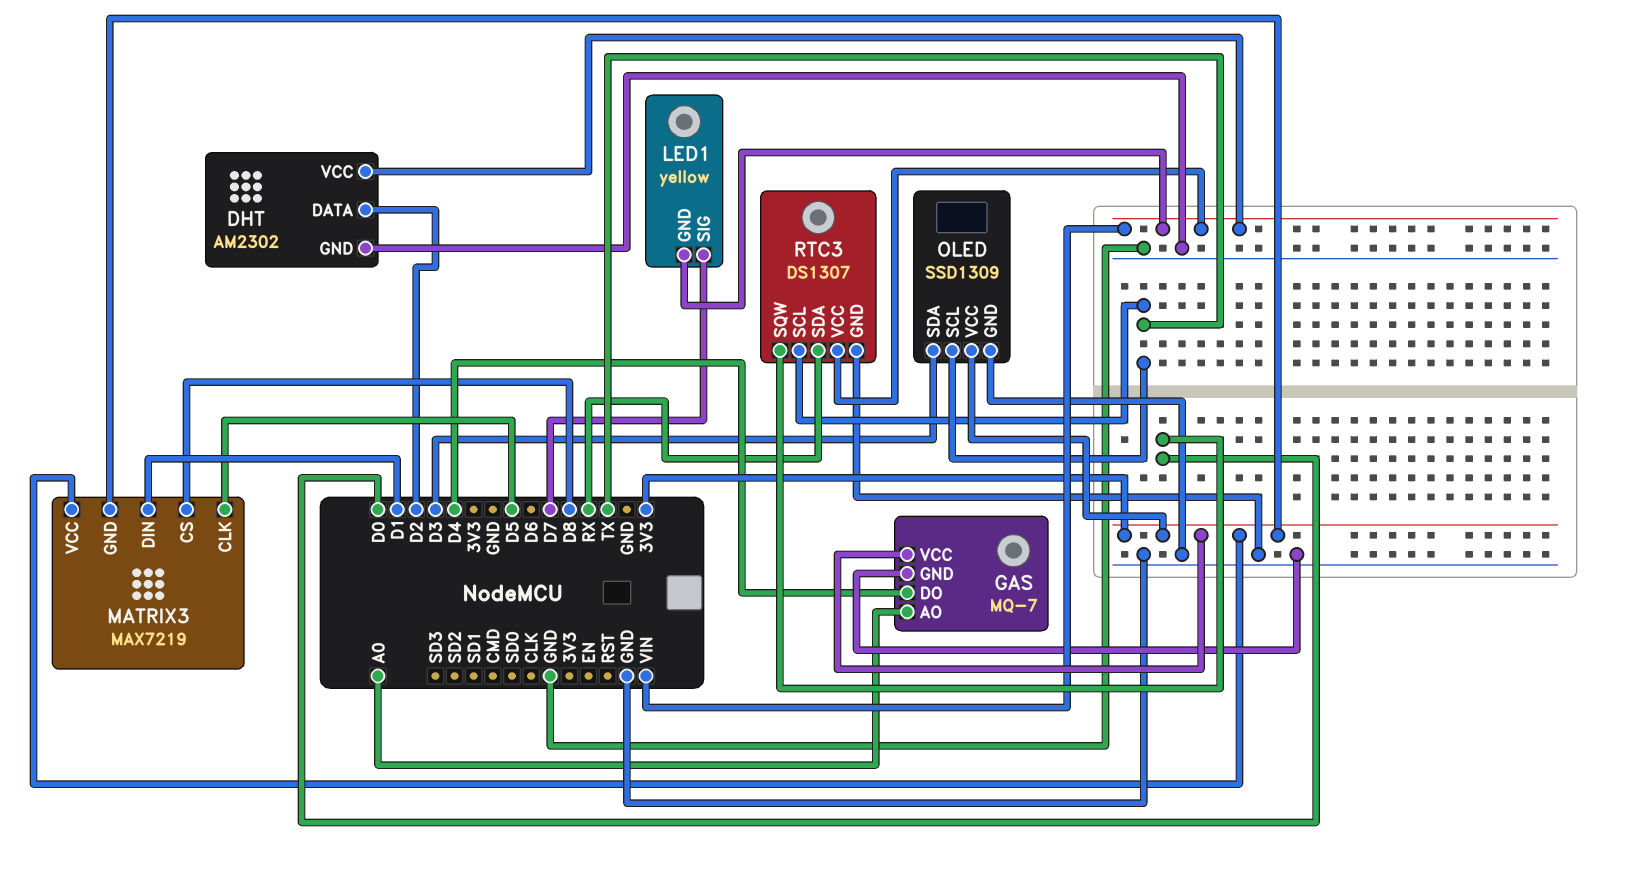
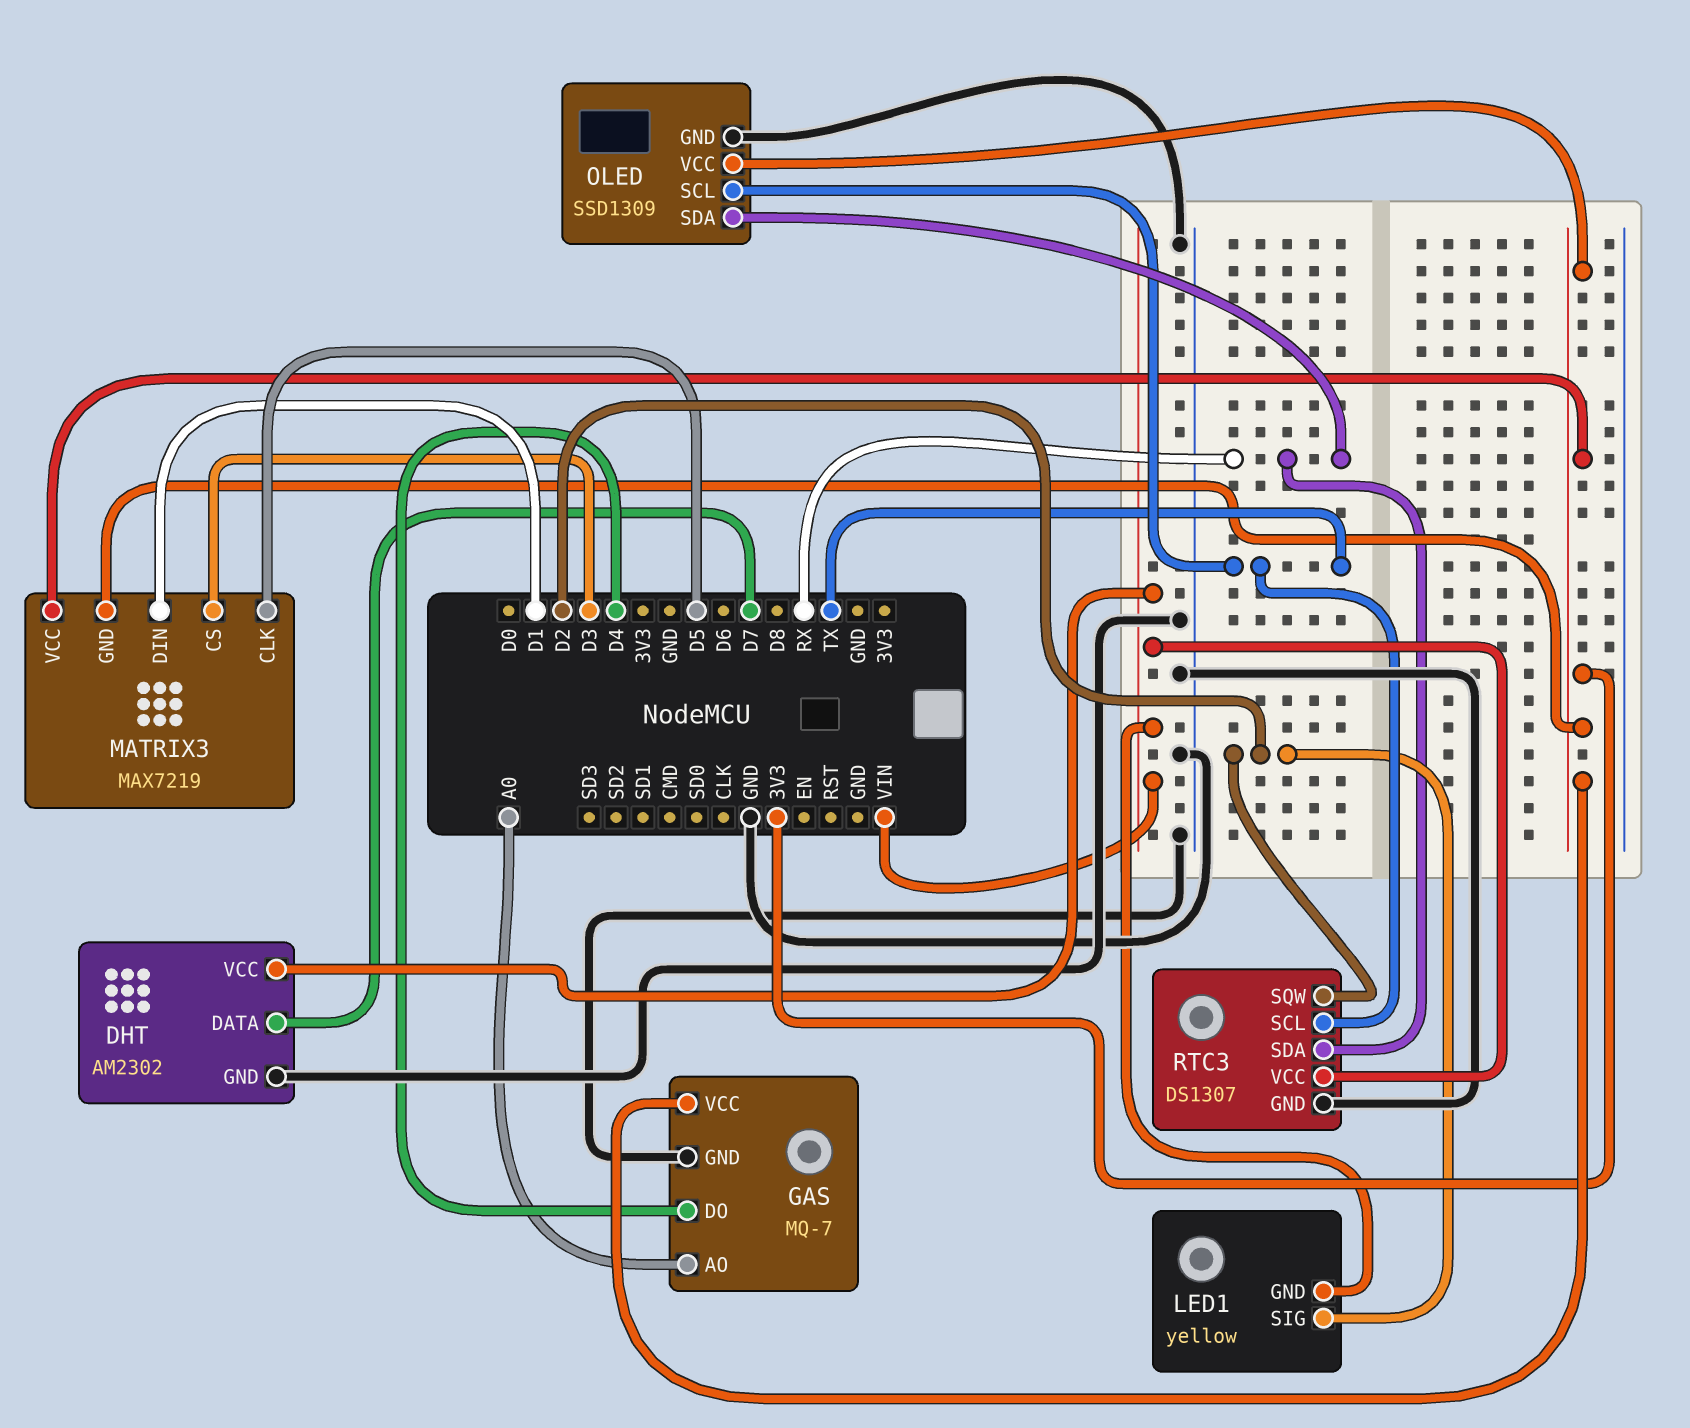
DHT pin DATA: D2 -> D7
LED1 pin SIG: D7 -> D2
MATRIX3 pin CS: D8 -> D3
OLED pin SDA: D3 -> RX
RTC3 pin SQW: D0 -> D2

